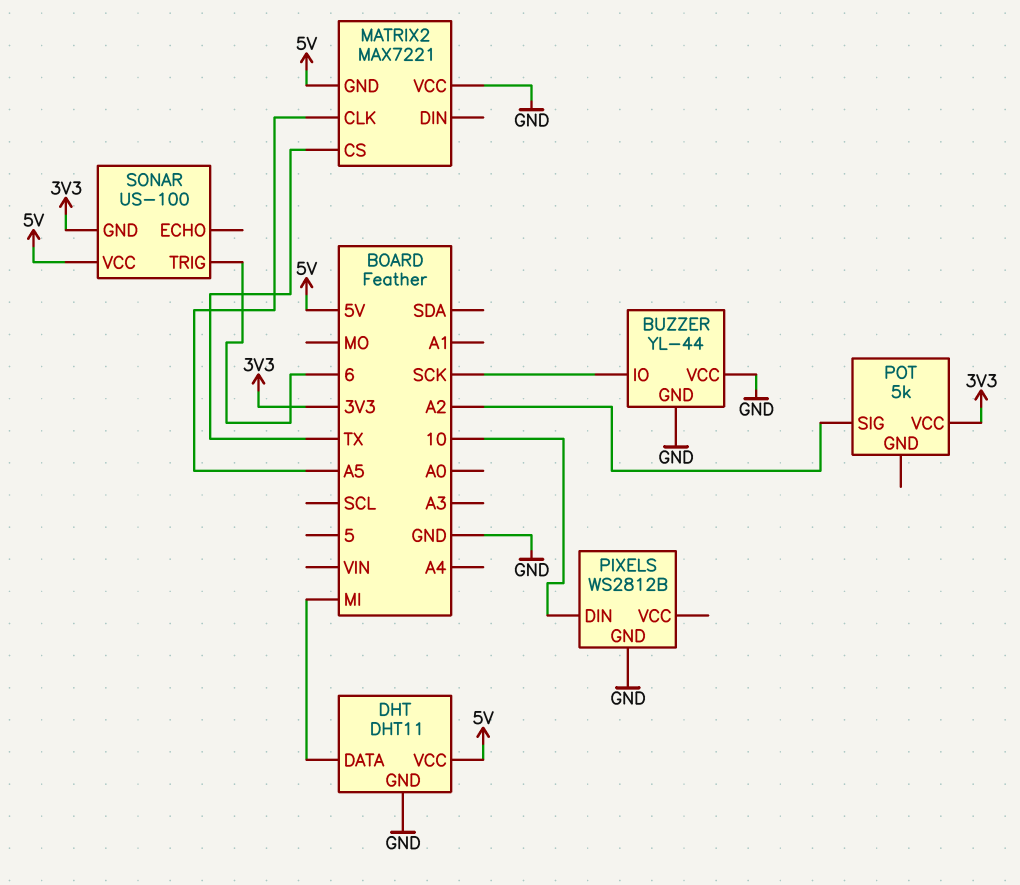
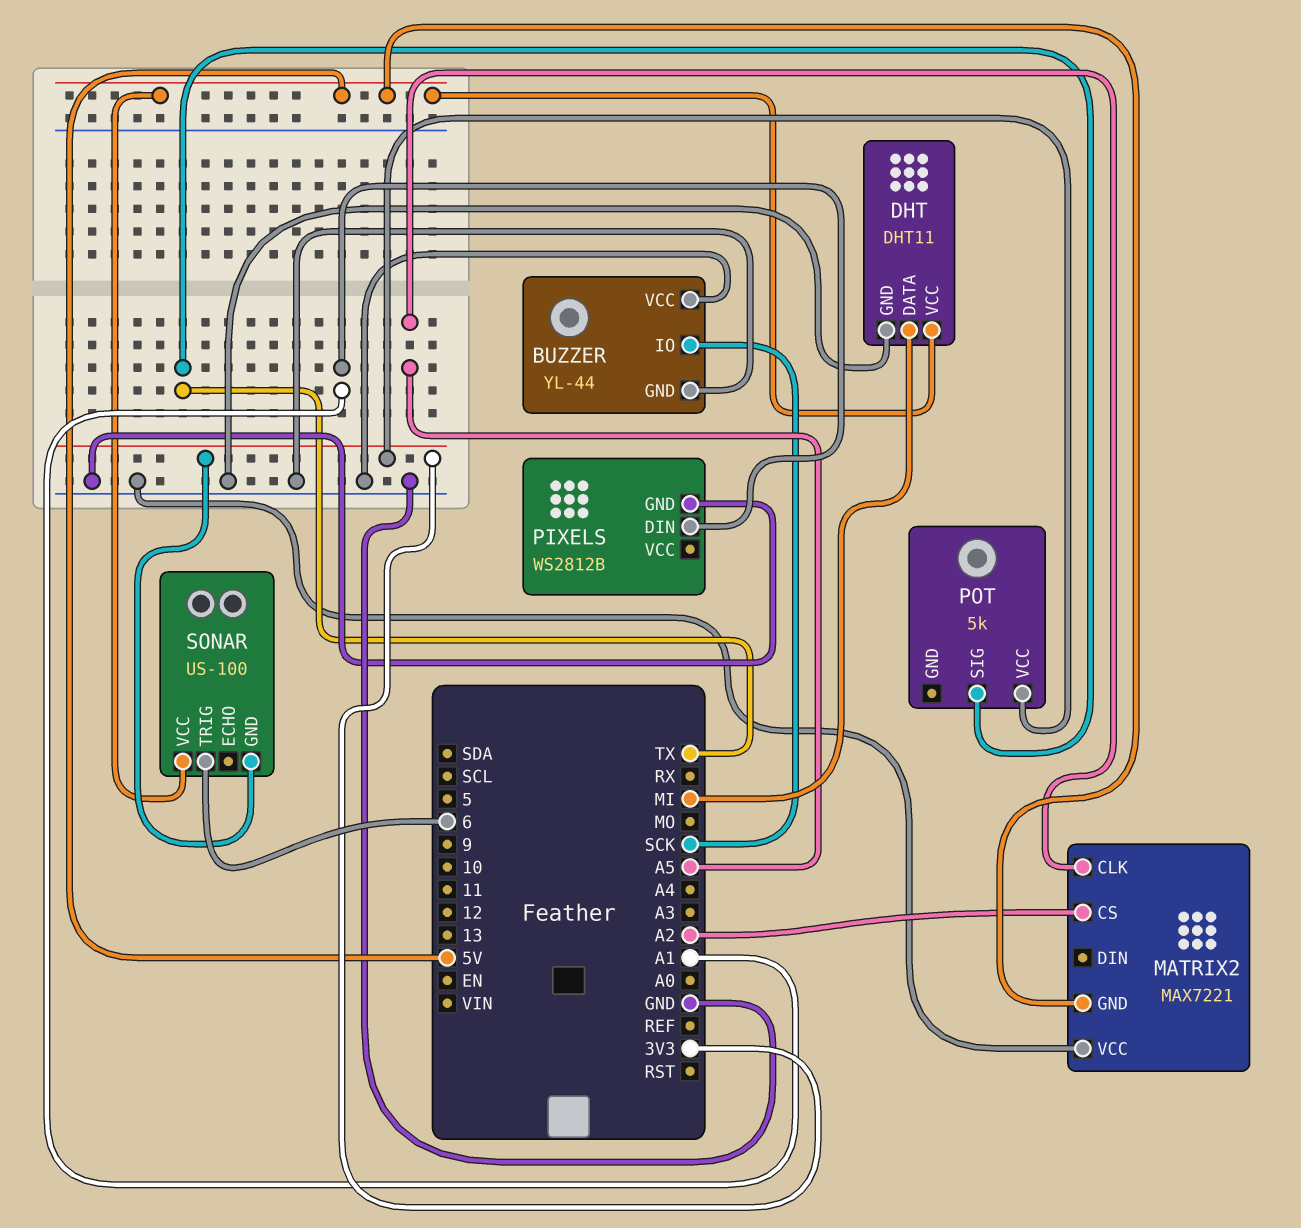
MATRIX2 pin CS: TX -> A2
PIXELS pin DIN: 10 -> A1
POT pin SIG: A2 -> TX

